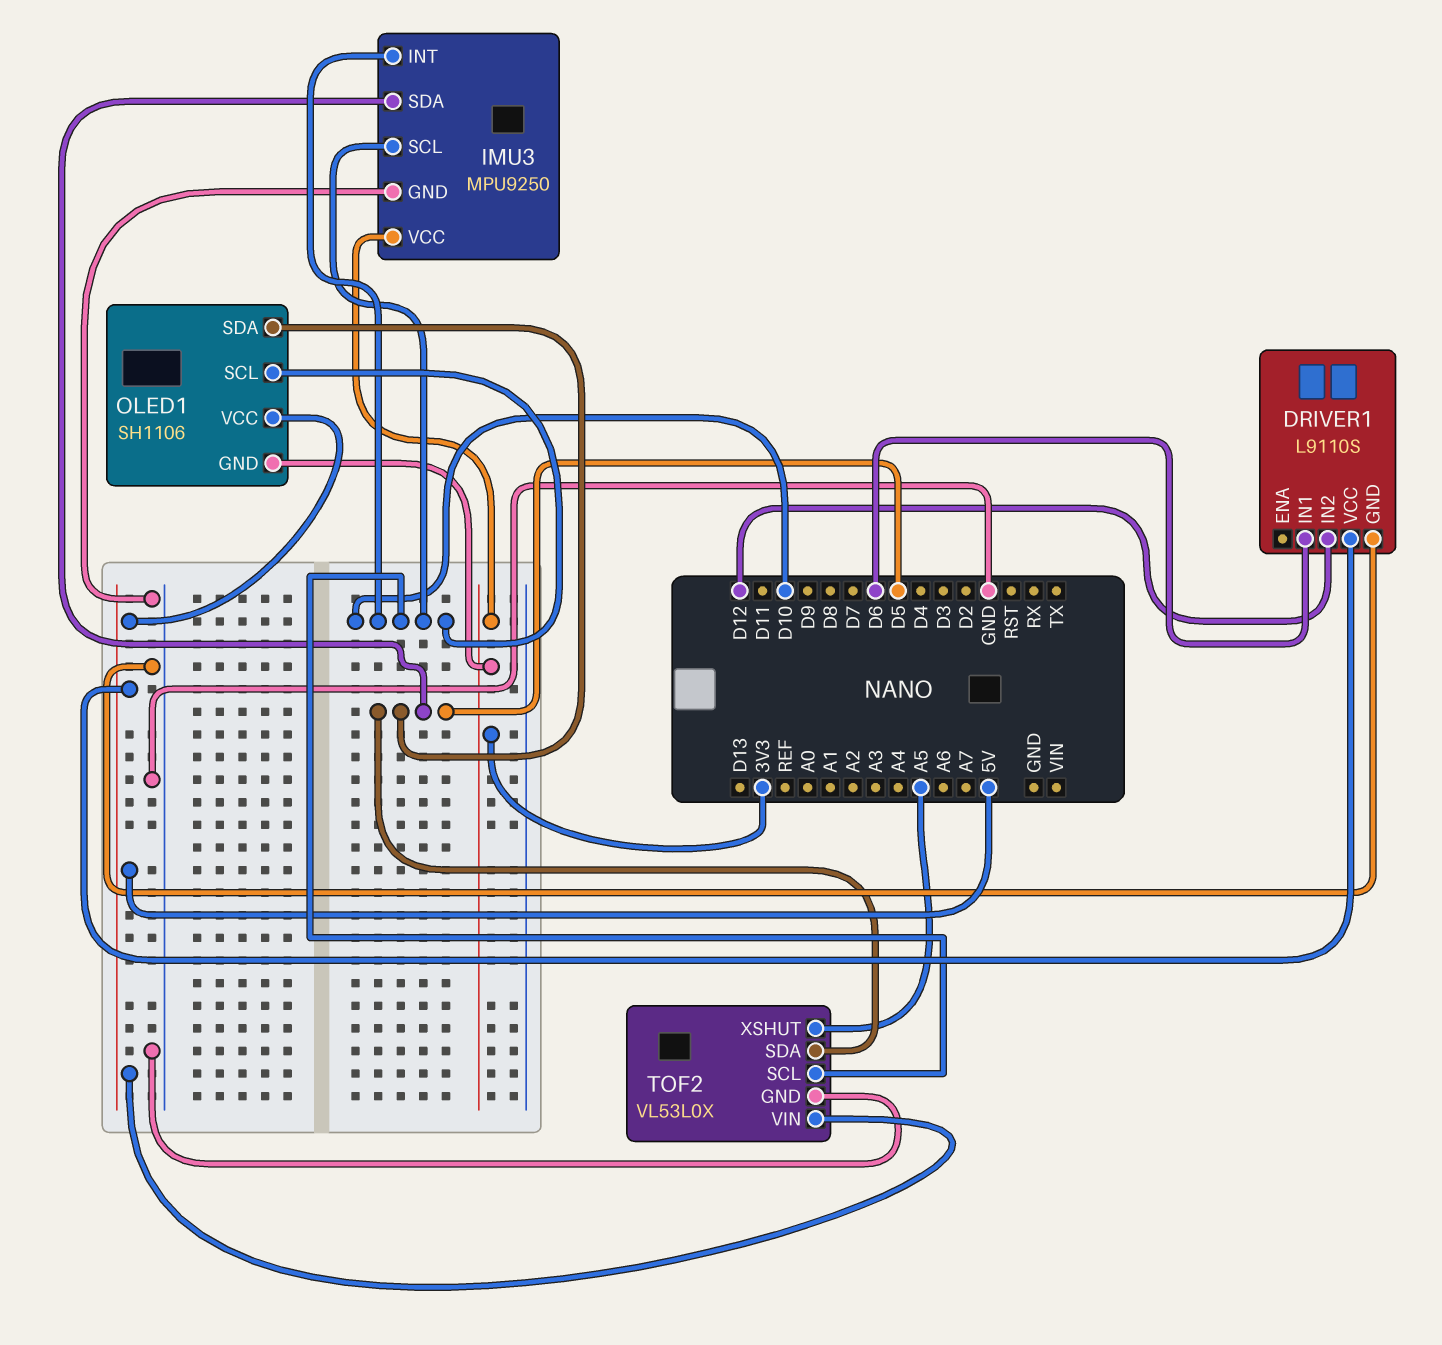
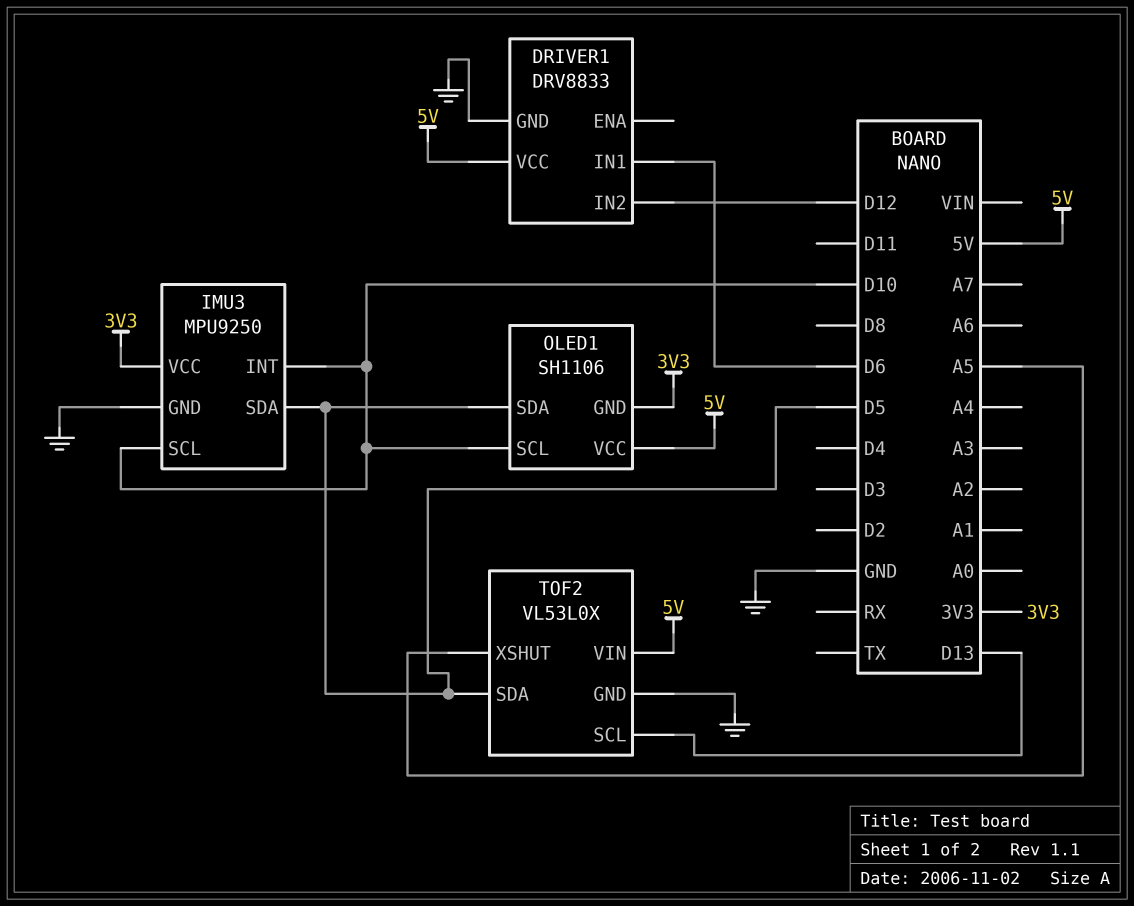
DRIVER1: L9110S -> DRV8833
TOF2 pin SCL: D10 -> D13

